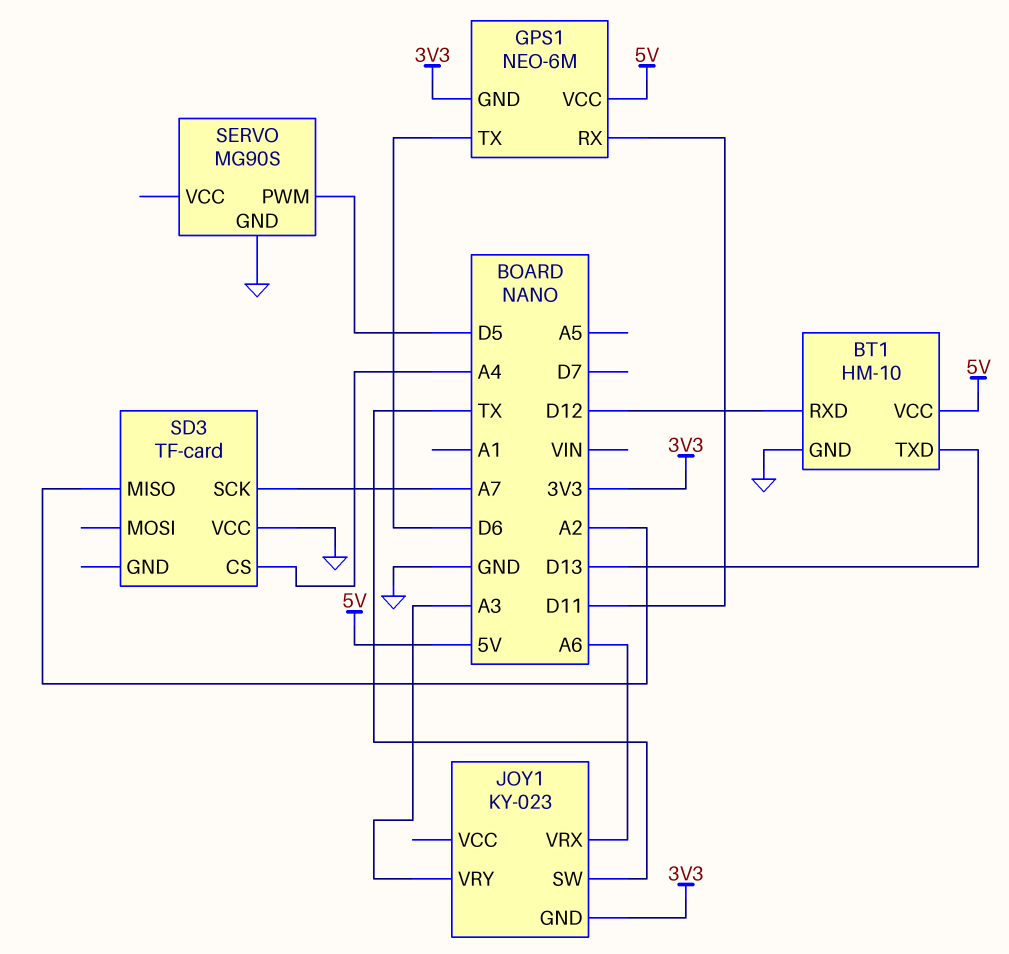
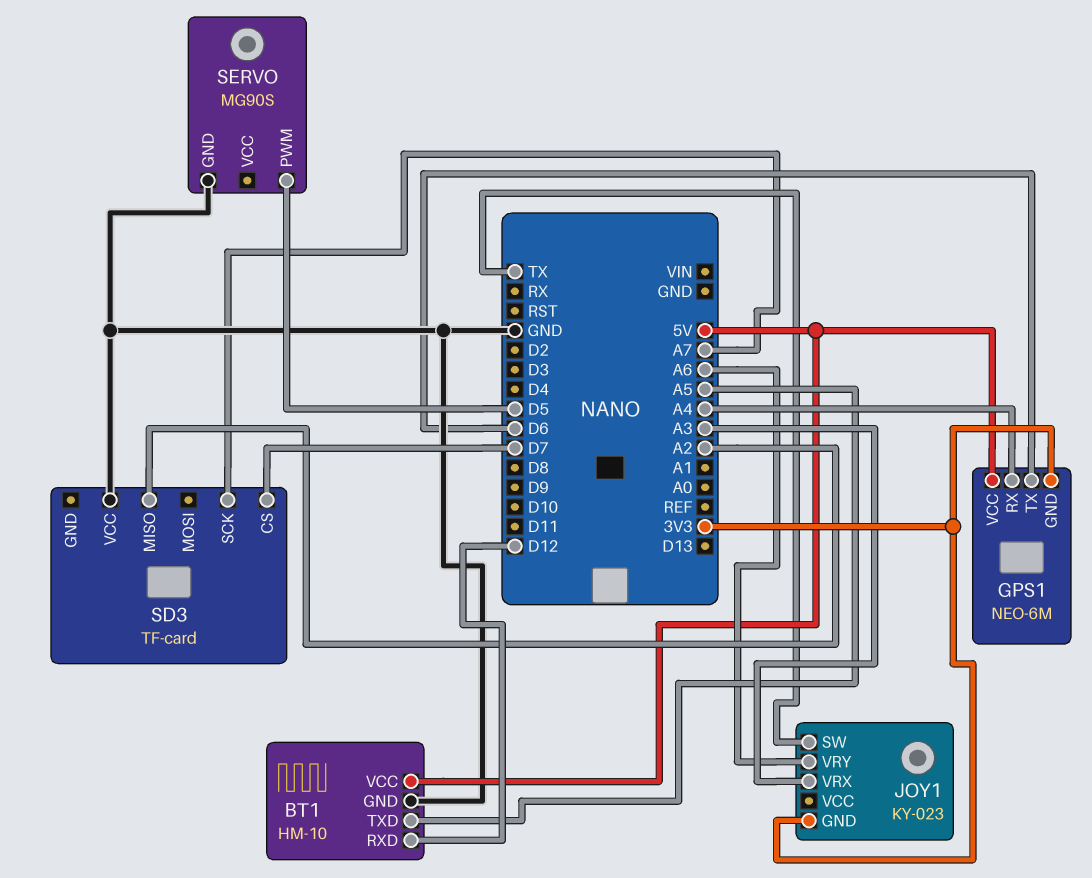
BT1 pin TXD: D13 -> A5
GPS1 pin RX: D11 -> A4
JOY1 pin VRX: A6 -> A3
JOY1 pin VRY: A3 -> A6
SD3 pin CS: A4 -> D7

